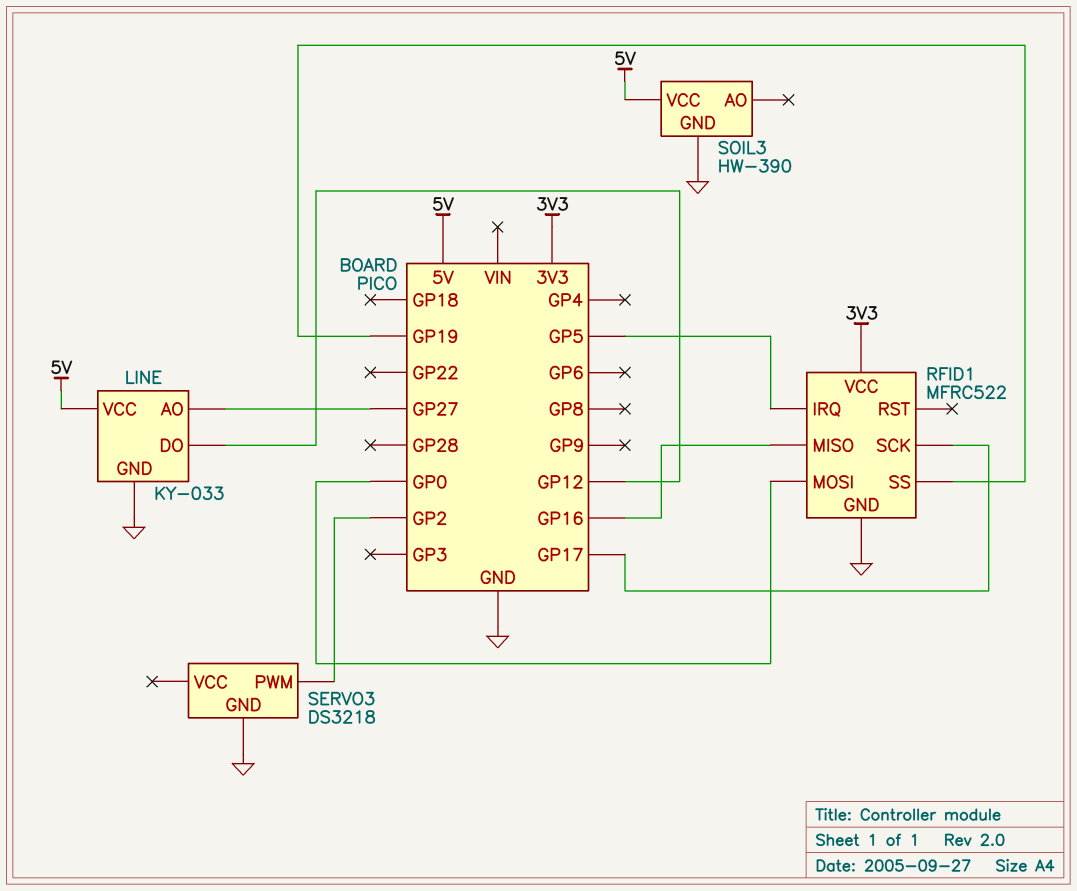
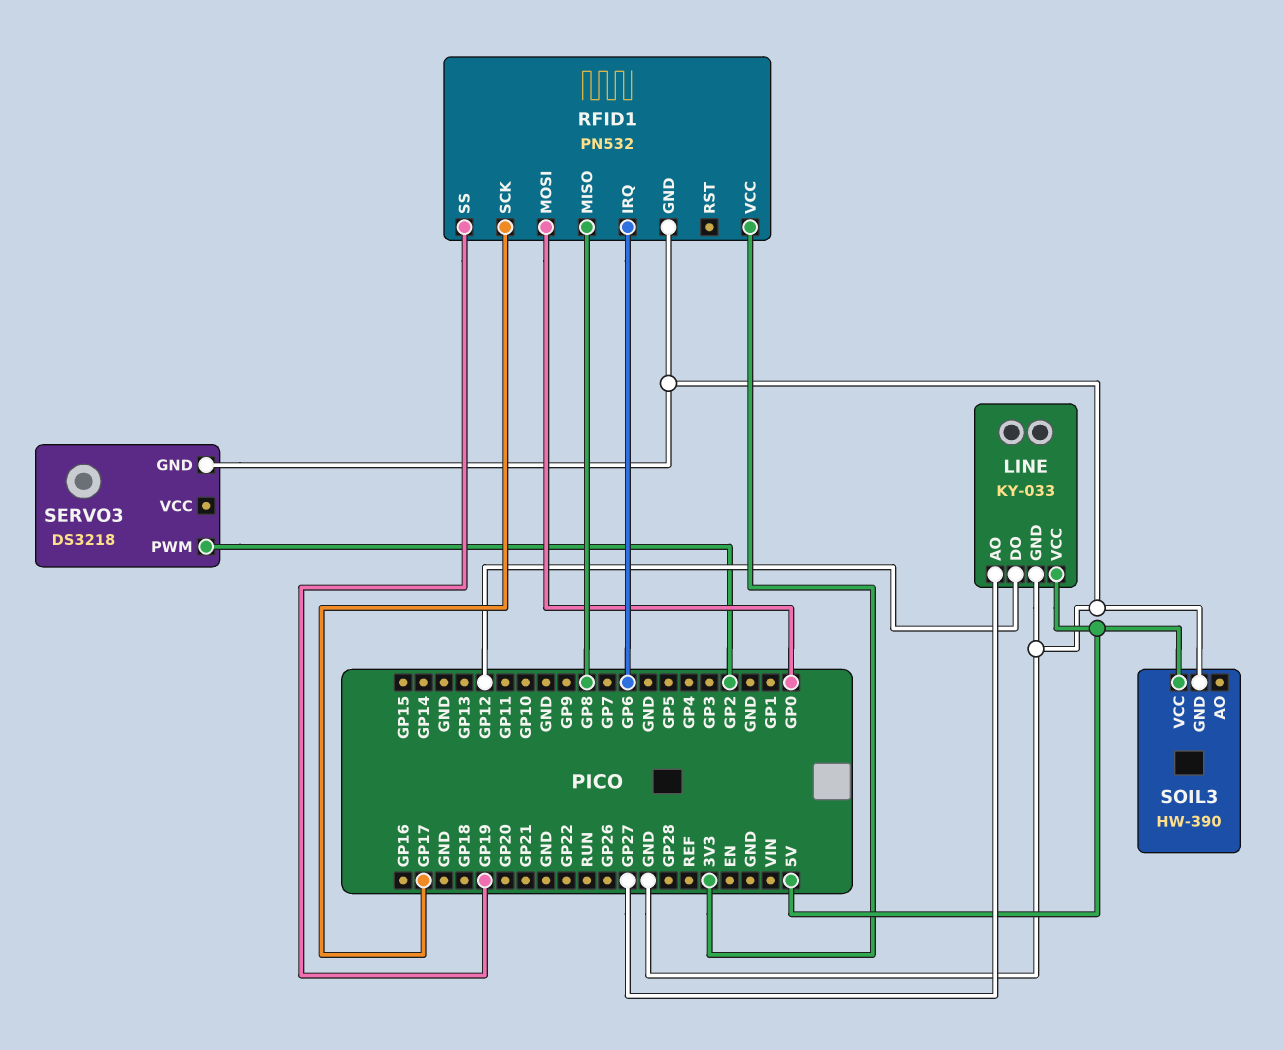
RFID1: MFRC522 -> PN532
RFID1 pin IRQ: GP5 -> GP6
RFID1 pin MISO: GP16 -> GP8

